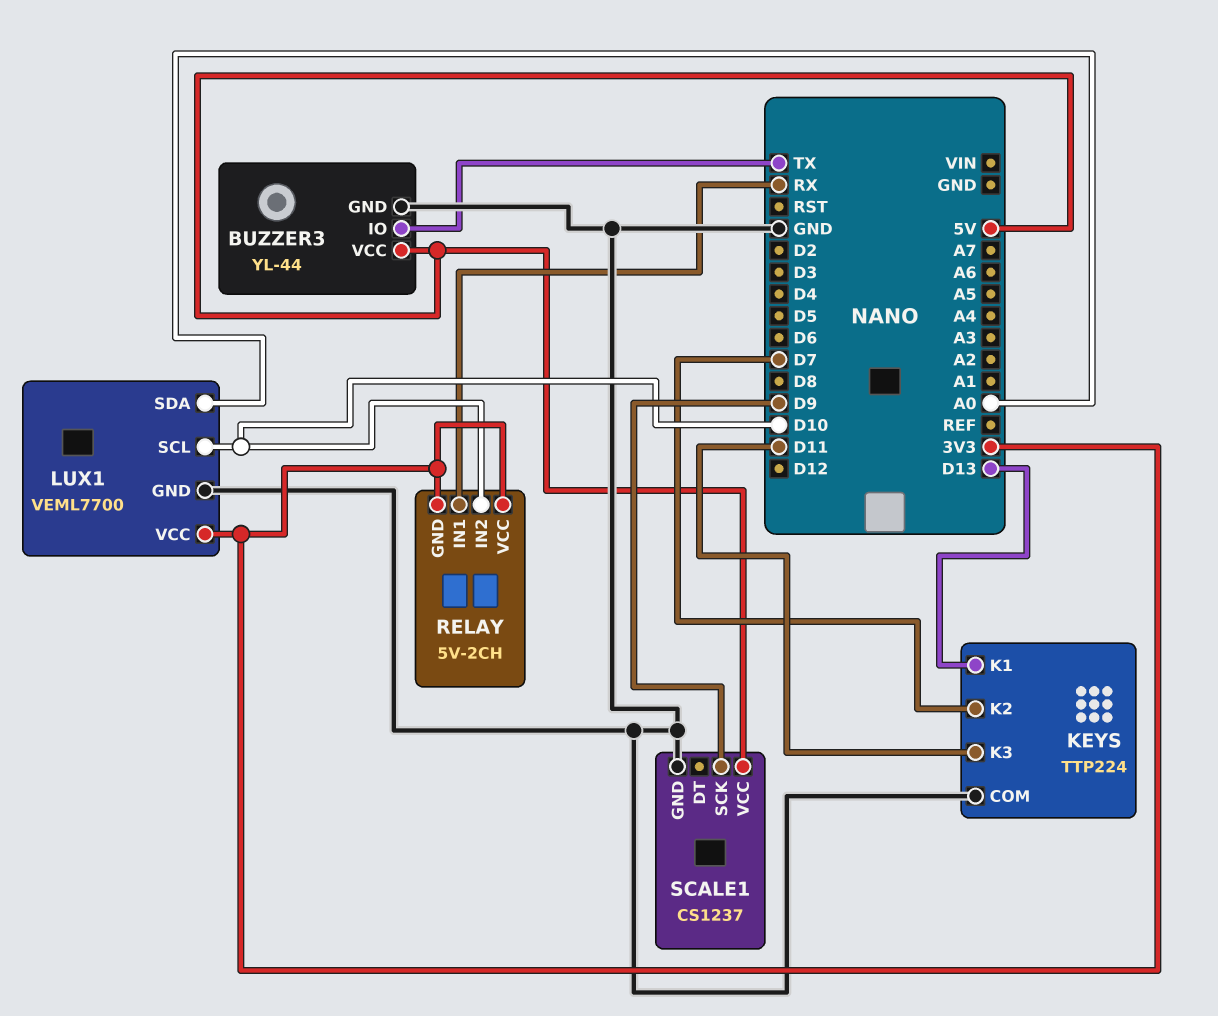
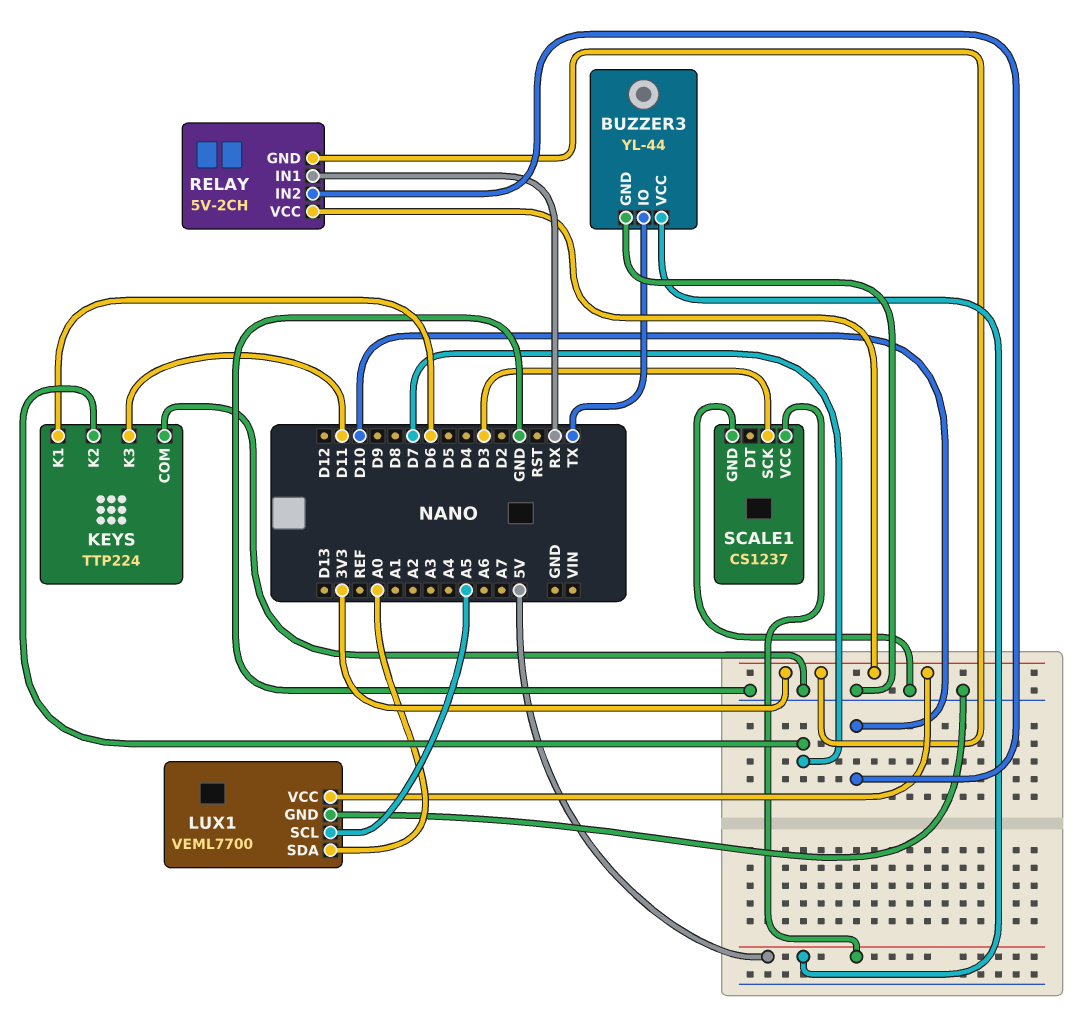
KEYS pin K1: D13 -> D6
LUX1 pin SCL: D10 -> A5
SCALE1 pin SCK: D9 -> D3

